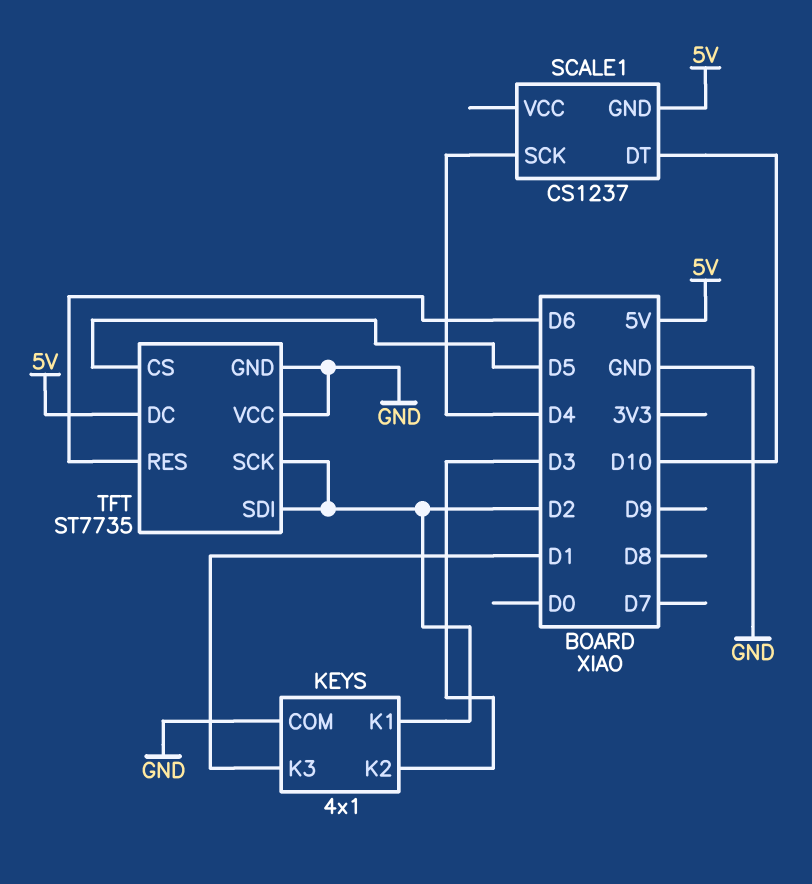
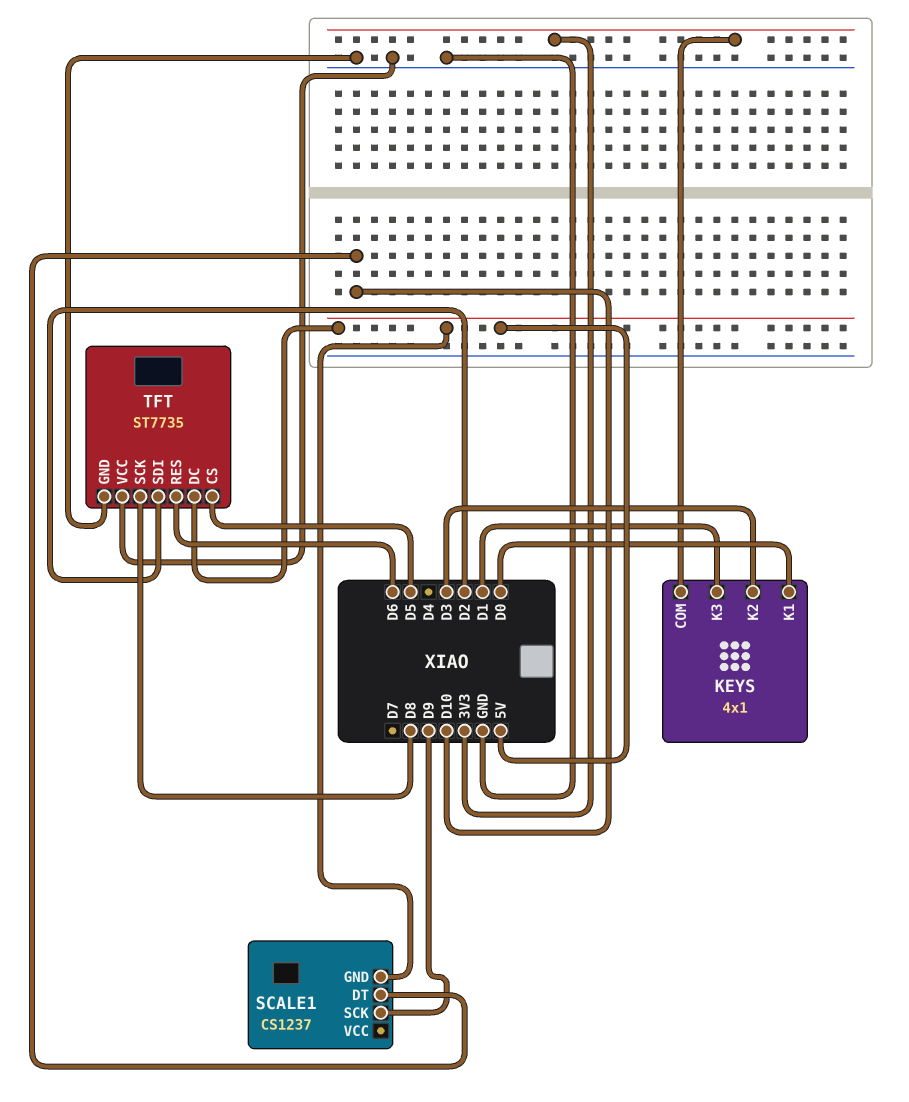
KEYS pin COM: GND -> 3V3
KEYS pin K1: D2 -> D0
SCALE1 pin SCK: D4 -> D9
TFT pin SCK: D2 -> D8

